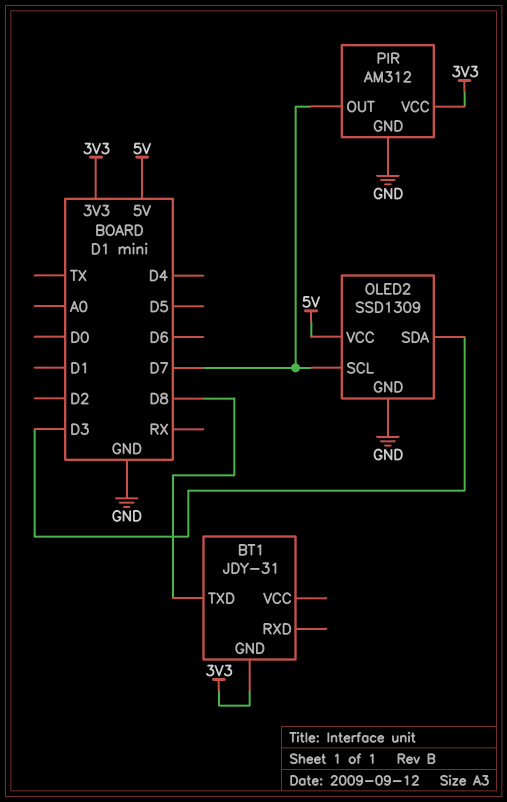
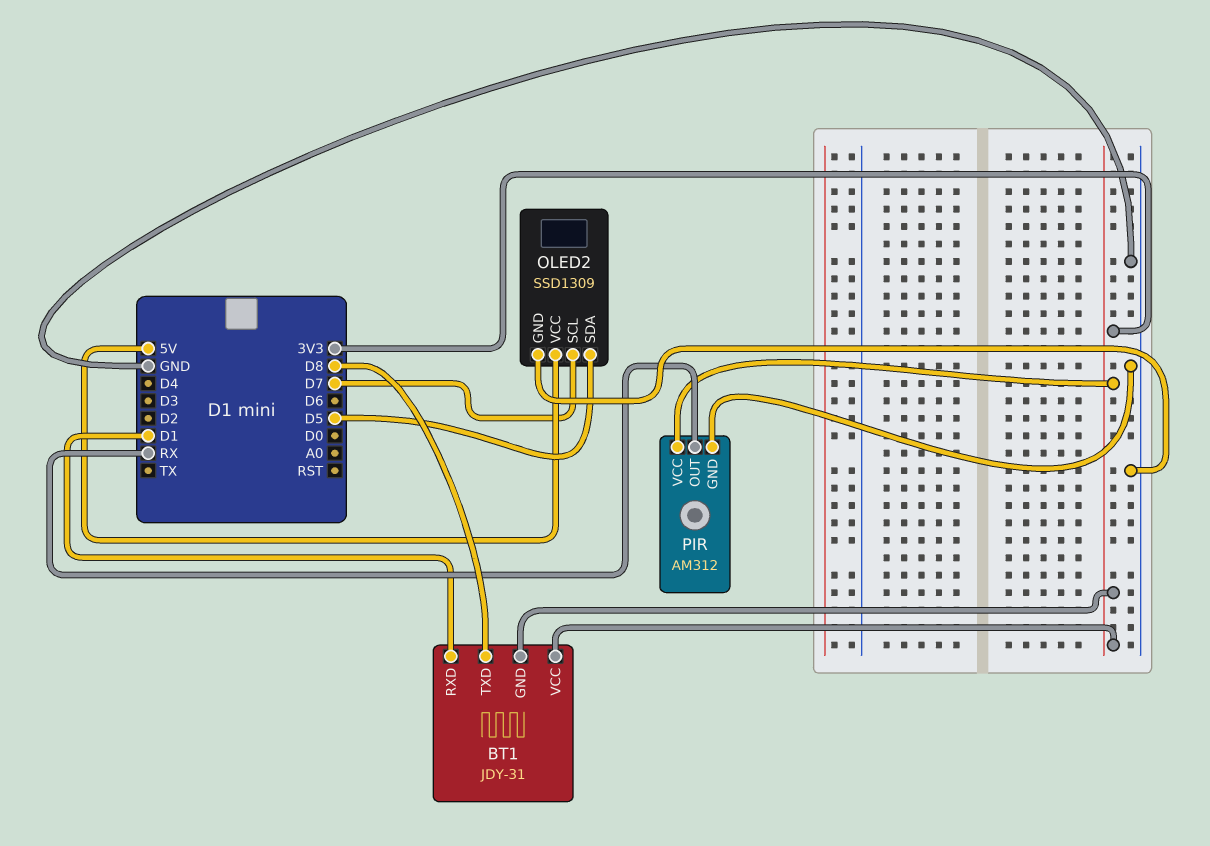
BT1 pin RXD: none -> D1
BT1 pin VCC: none -> 3V3
OLED2 pin SDA: D3 -> D5
PIR pin OUT: D7 -> RX

